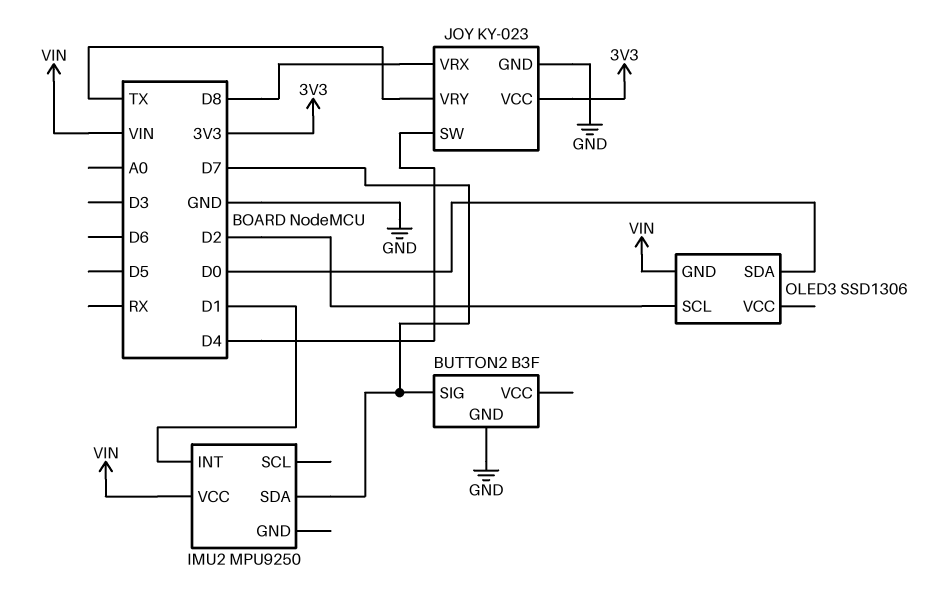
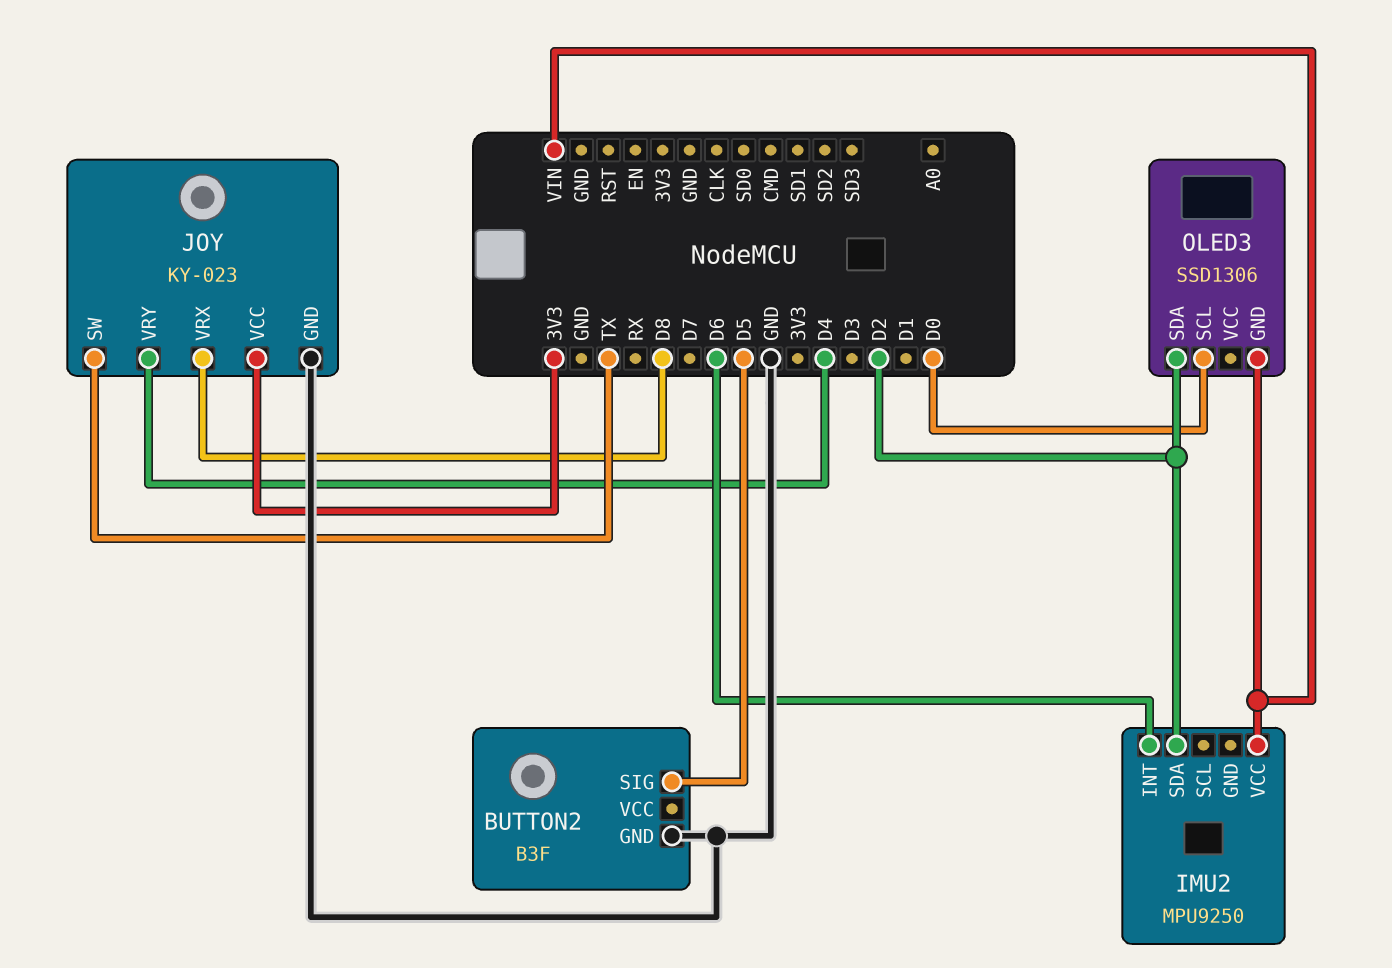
BUTTON2 pin SIG: D7 -> D5
IMU2 pin INT: D1 -> D6
IMU2 pin SDA: D7 -> D2
JOY pin SW: D4 -> TX
JOY pin VRY: TX -> D4
OLED3 pin SCL: D2 -> D0
OLED3 pin SDA: D0 -> D2

